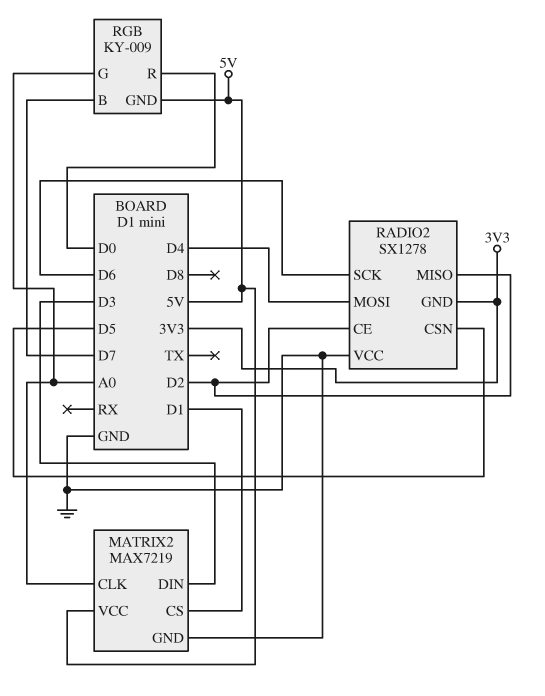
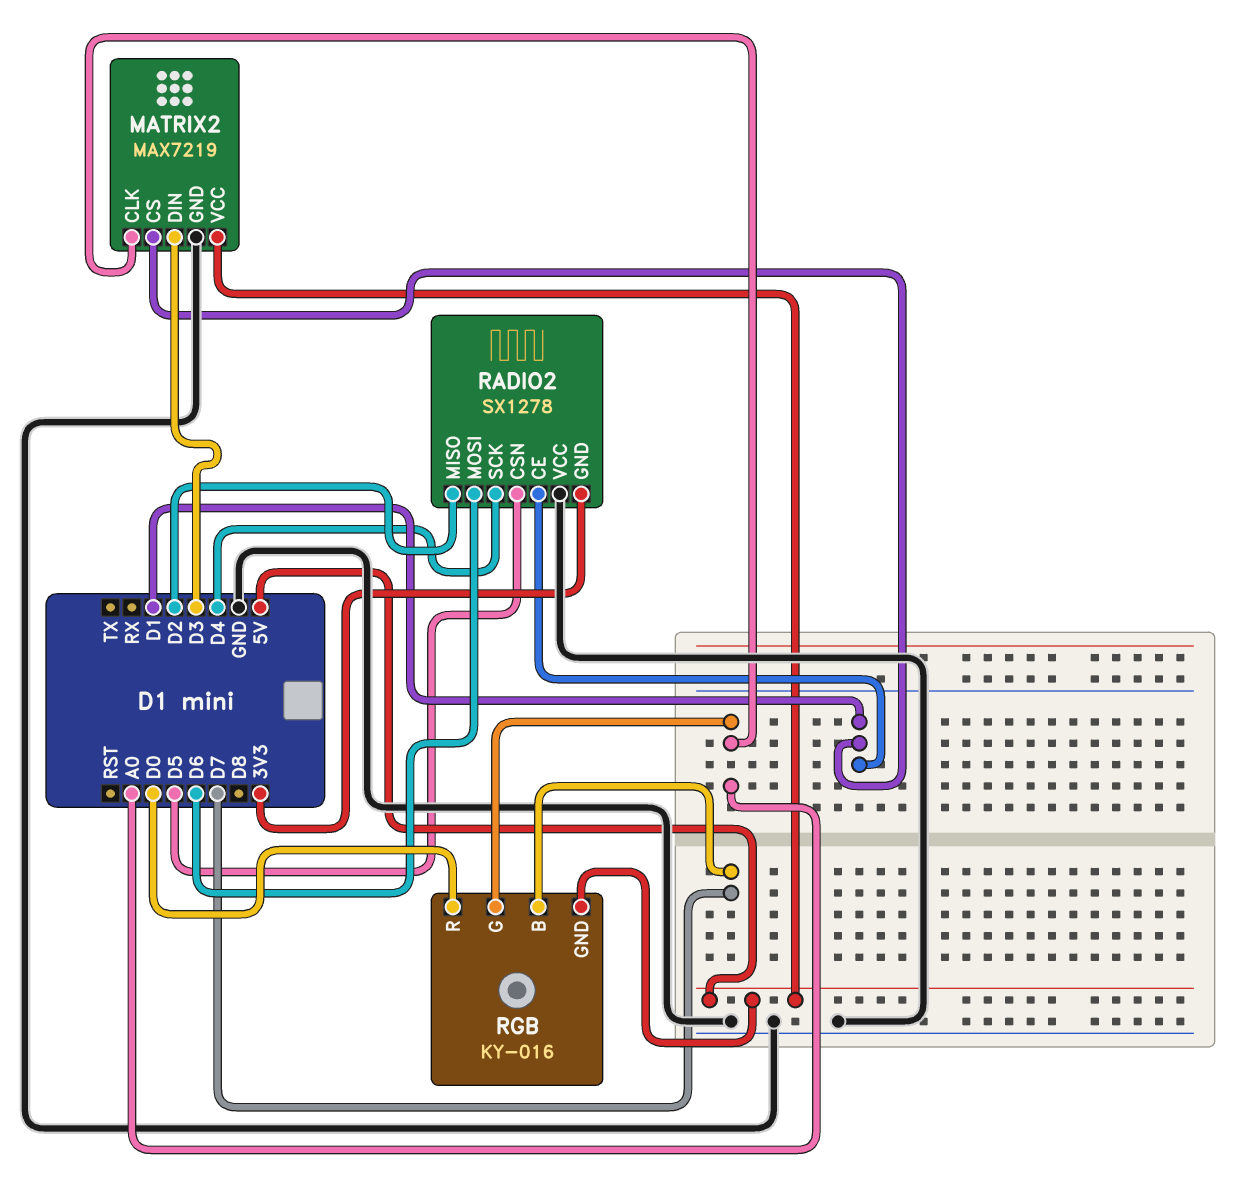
RADIO2 pin CE: D2 -> D1
RADIO2 pin MOSI: D4 -> D6
RADIO2 pin SCK: D6 -> D4
RGB: KY-009 -> KY-016

